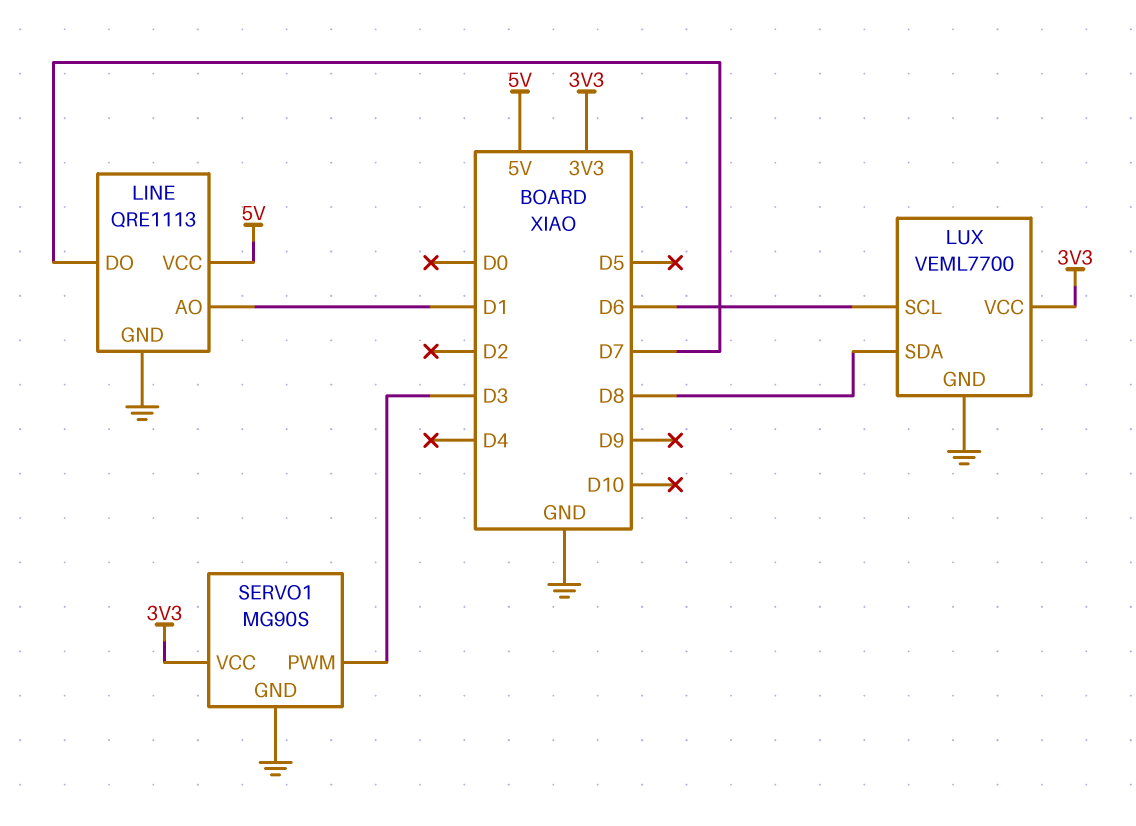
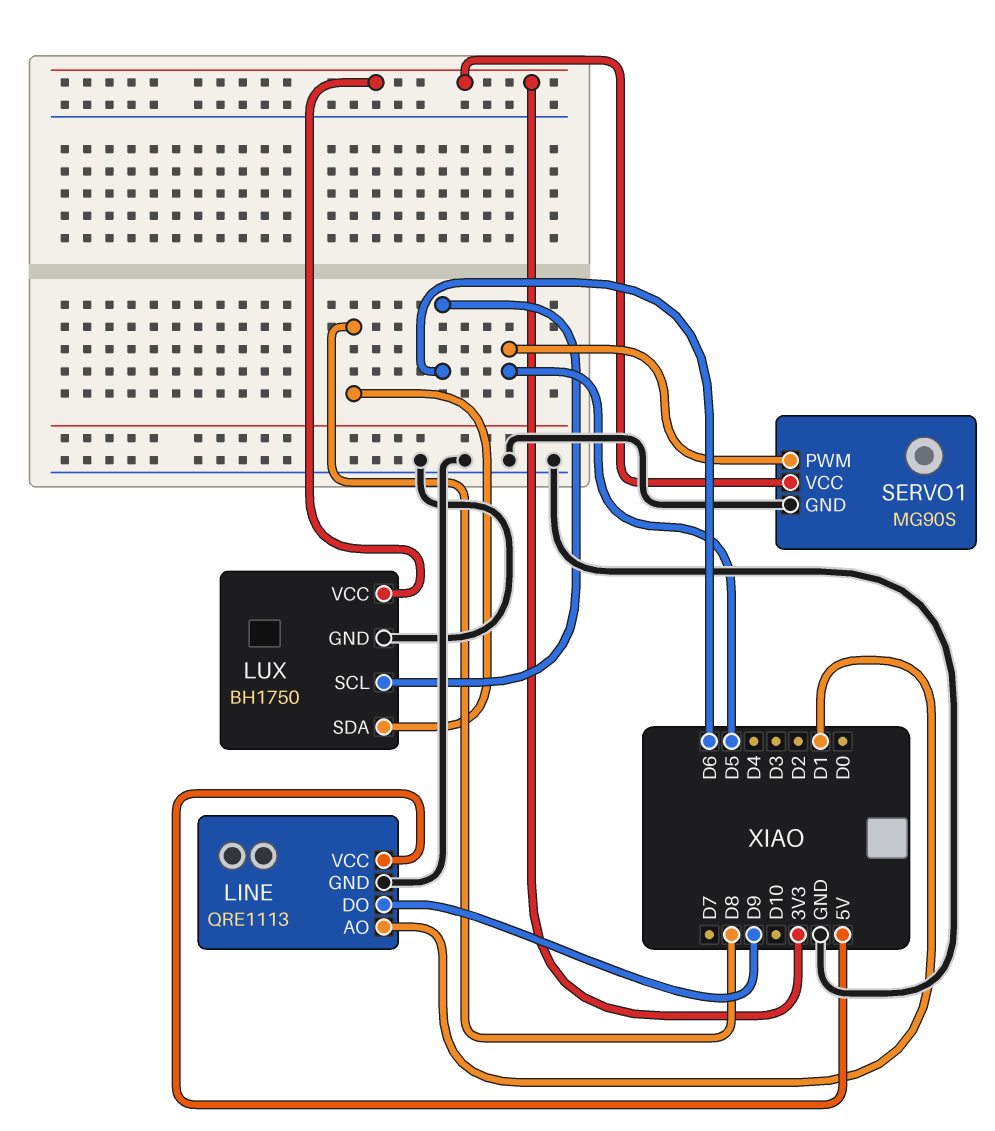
LINE pin DO: D7 -> D9
LUX: VEML7700 -> BH1750
SERVO1 pin PWM: D3 -> D5

